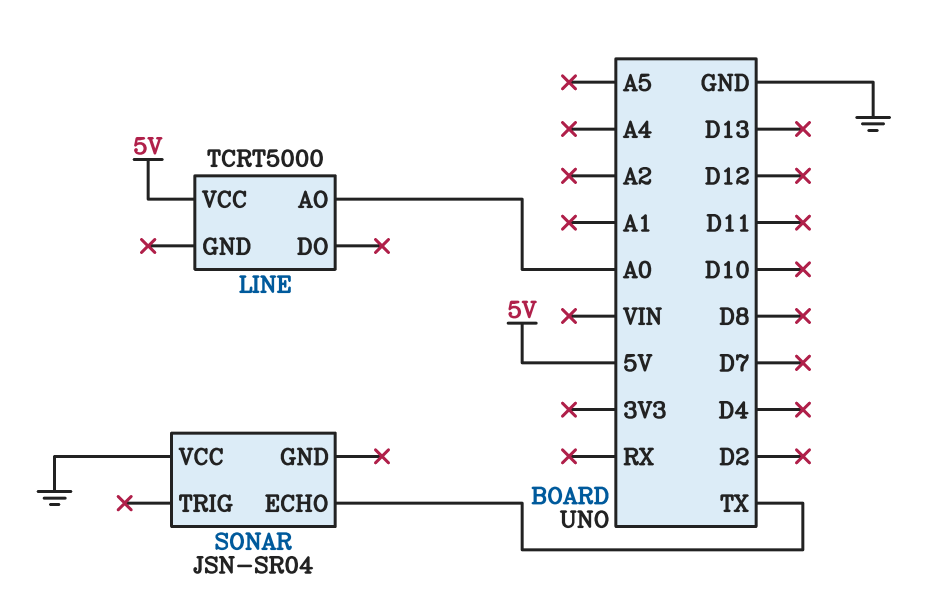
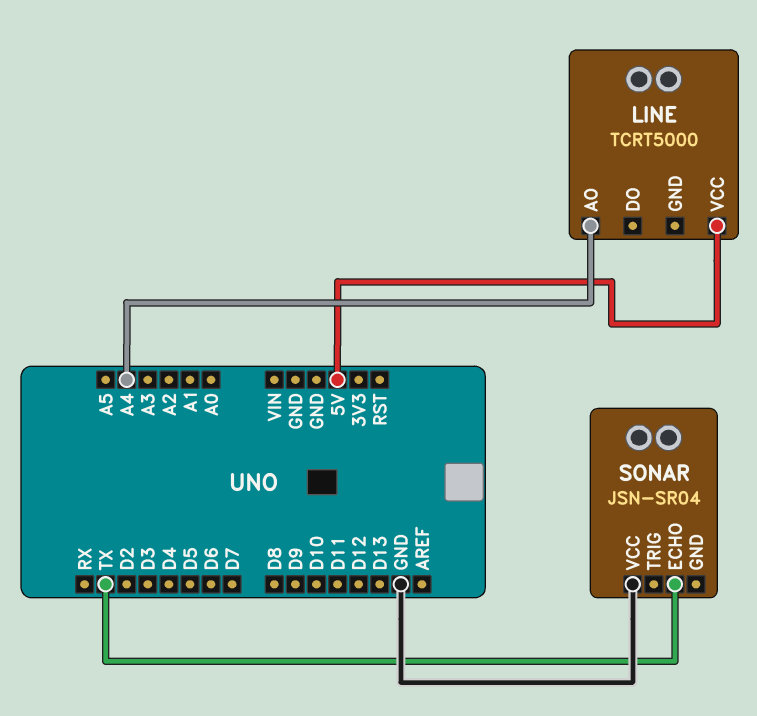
LINE pin AO: A0 -> A4

